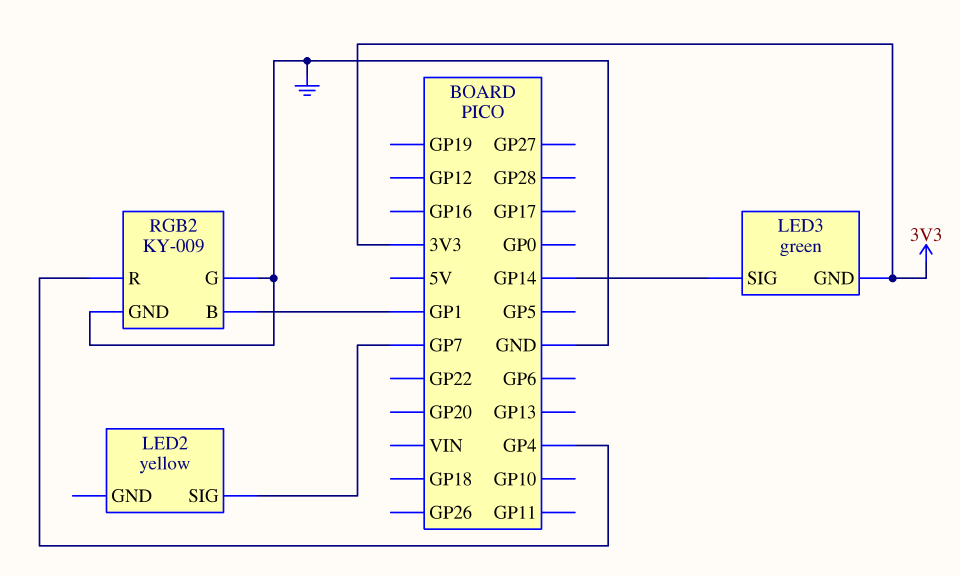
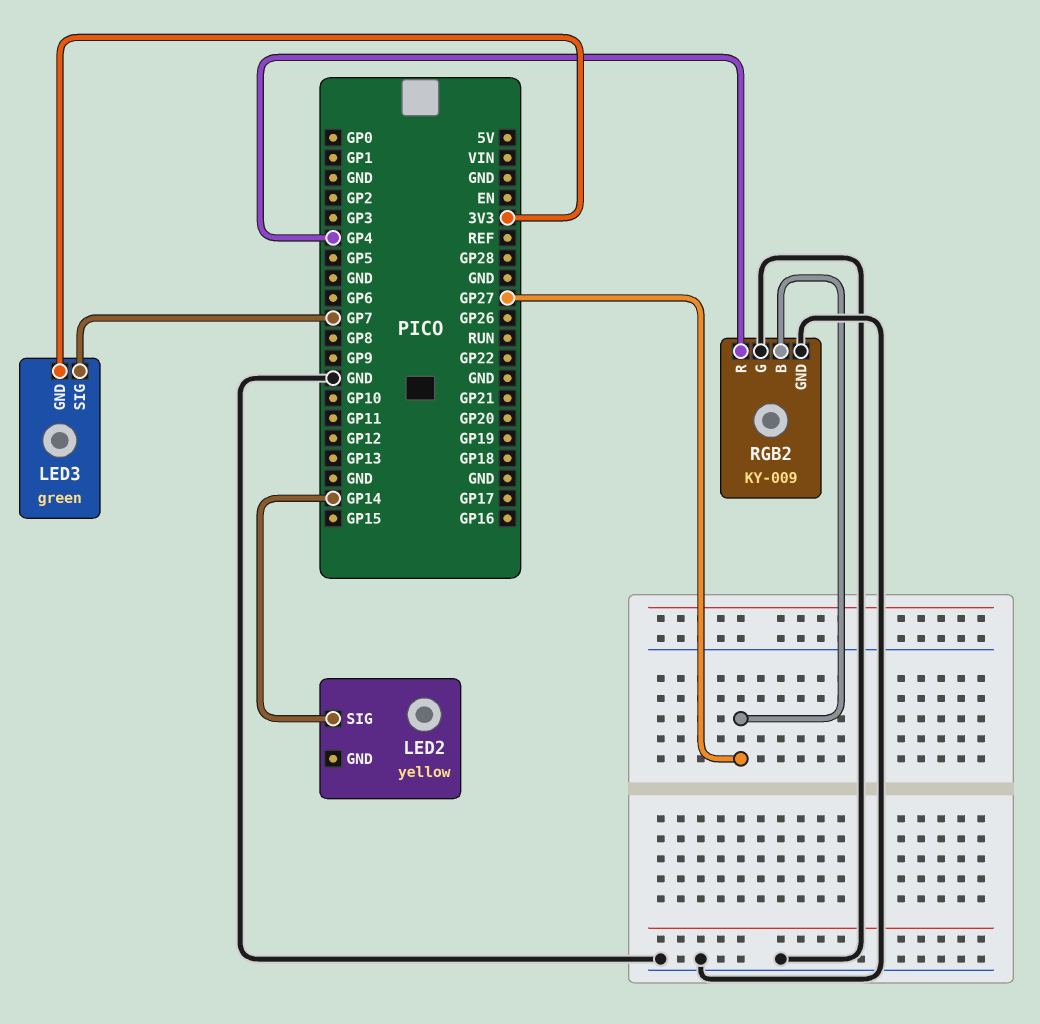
LED2 pin SIG: GP7 -> GP14
LED3 pin SIG: GP14 -> GP7
RGB2 pin B: GP1 -> GP27

